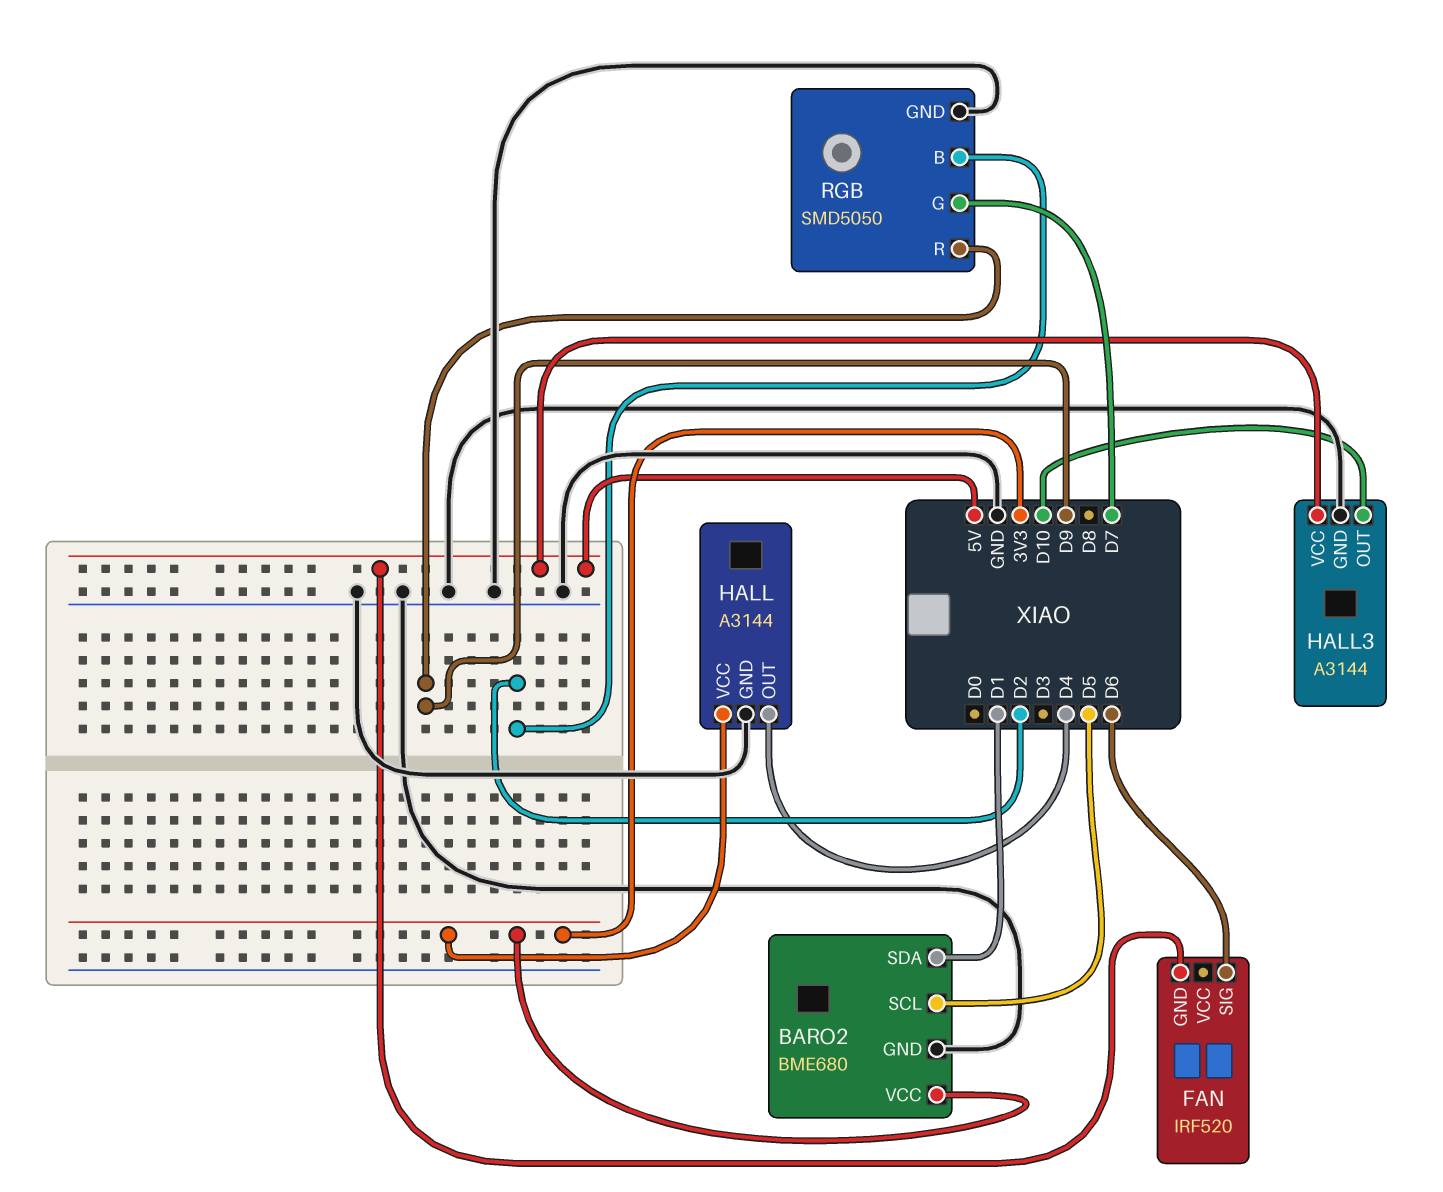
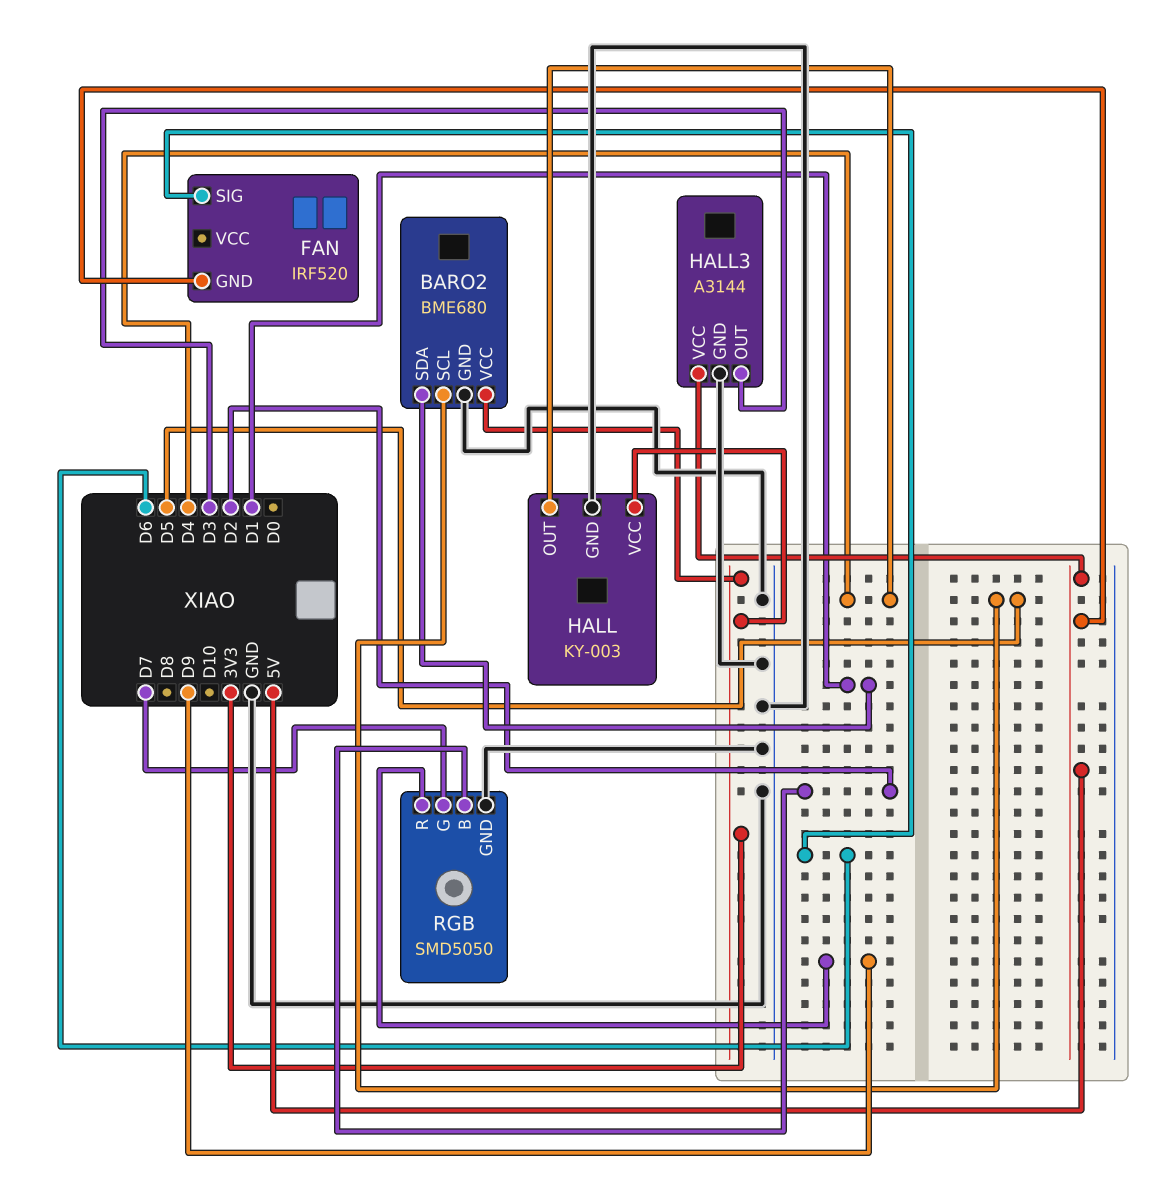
HALL: A3144 -> KY-003
HALL3 pin OUT: D10 -> D3

